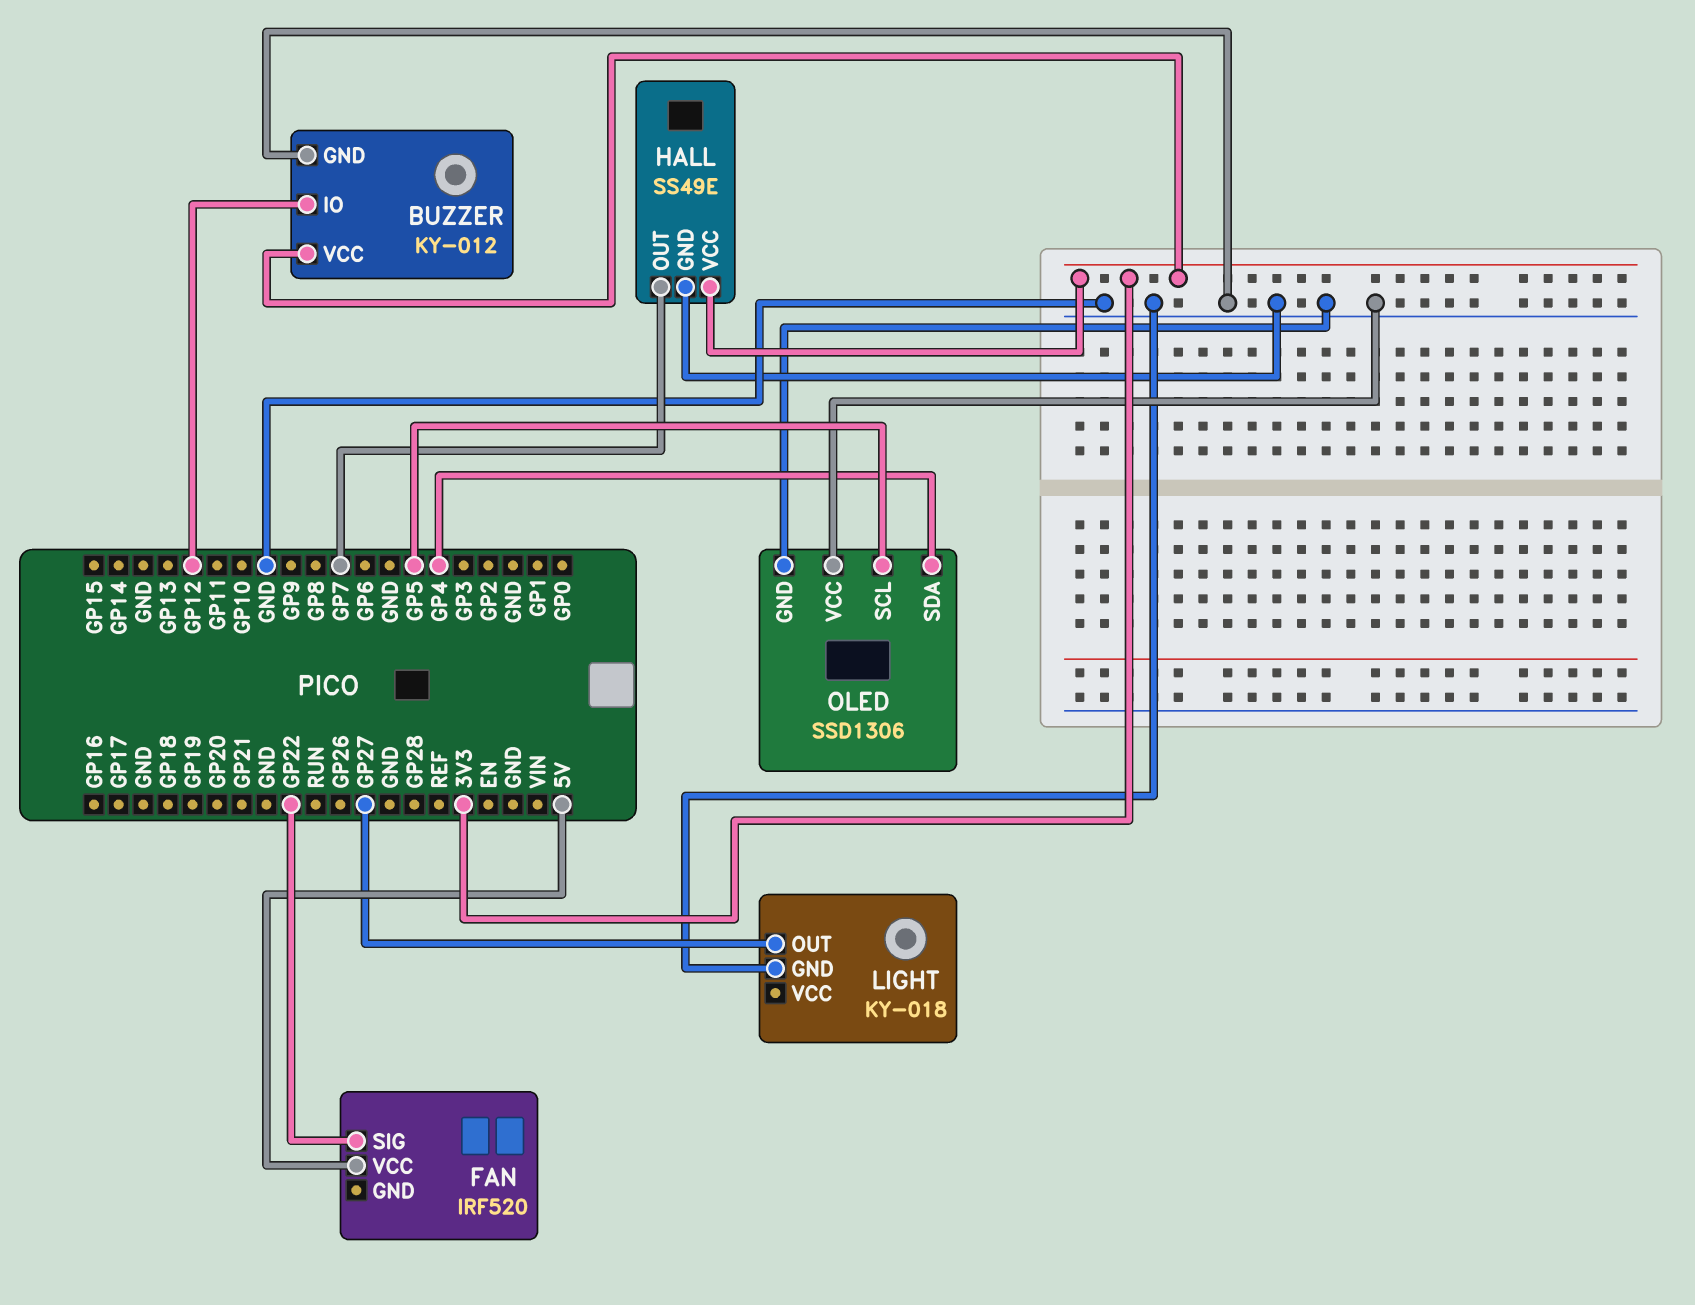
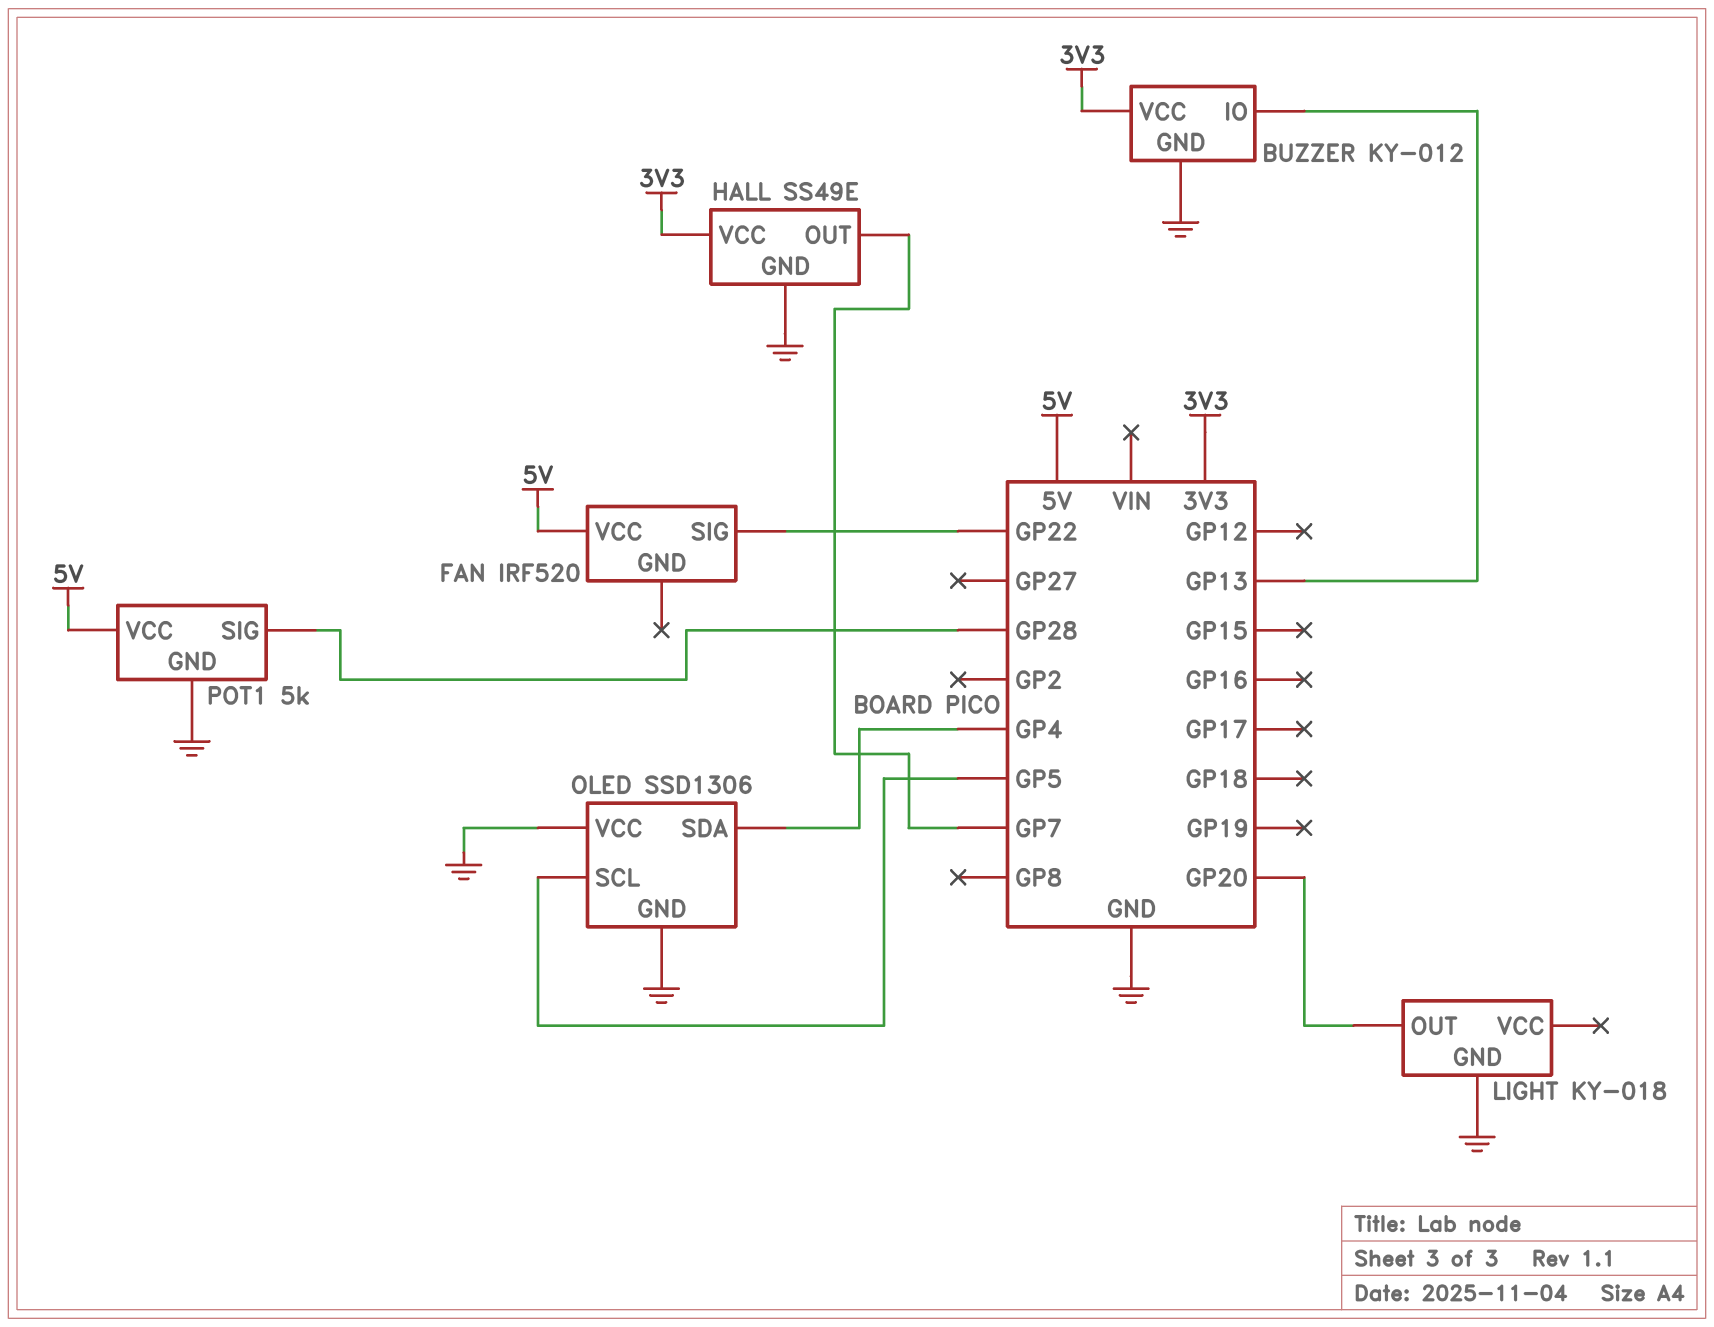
BUZZER pin IO: GP12 -> GP13
LIGHT pin OUT: GP27 -> GP20
POT1: none -> 5k
POT1 pin GND: none -> GND
POT1 pin SIG: none -> GP28
POT1 pin VCC: none -> 5V

